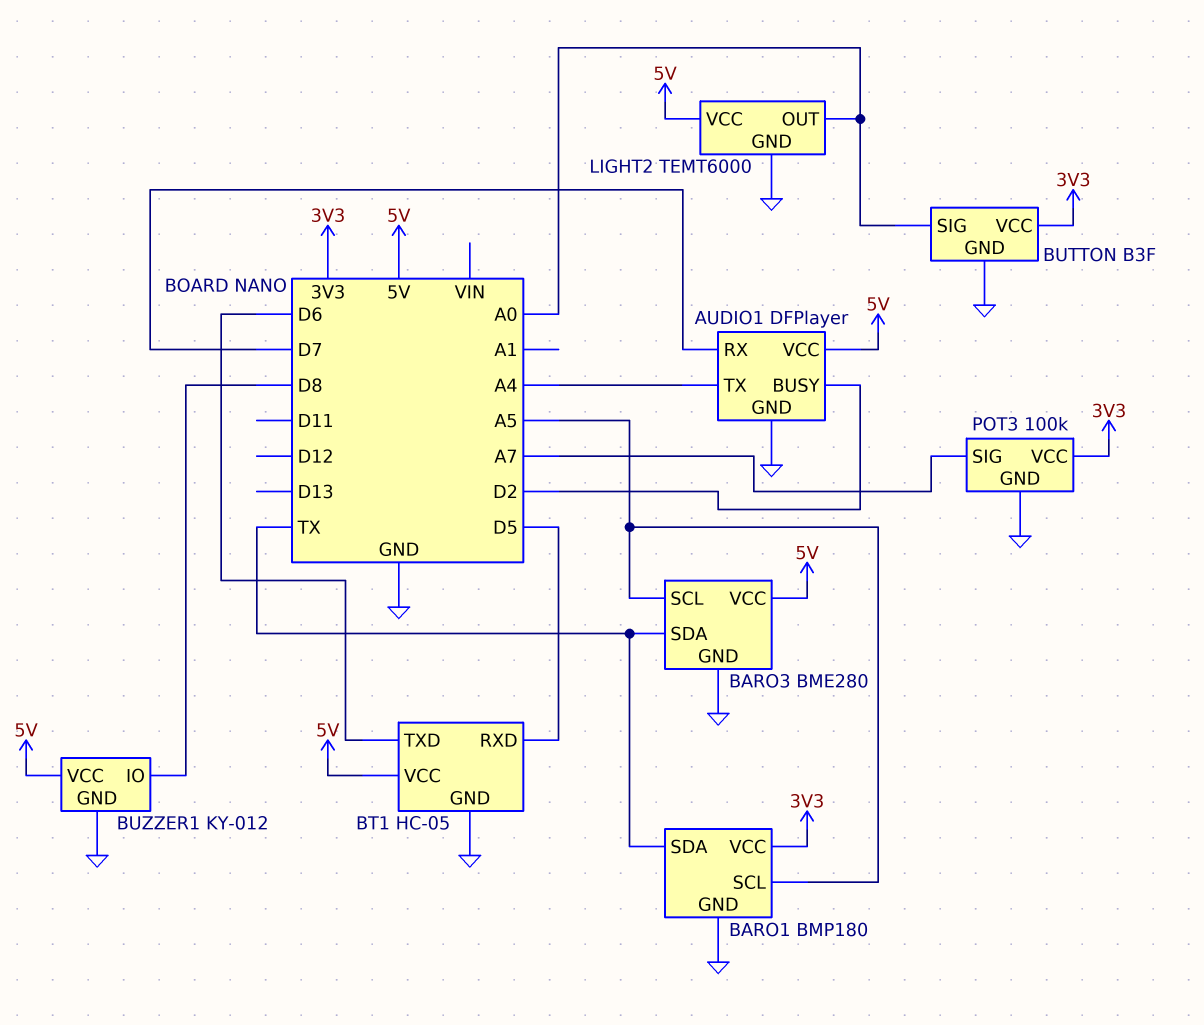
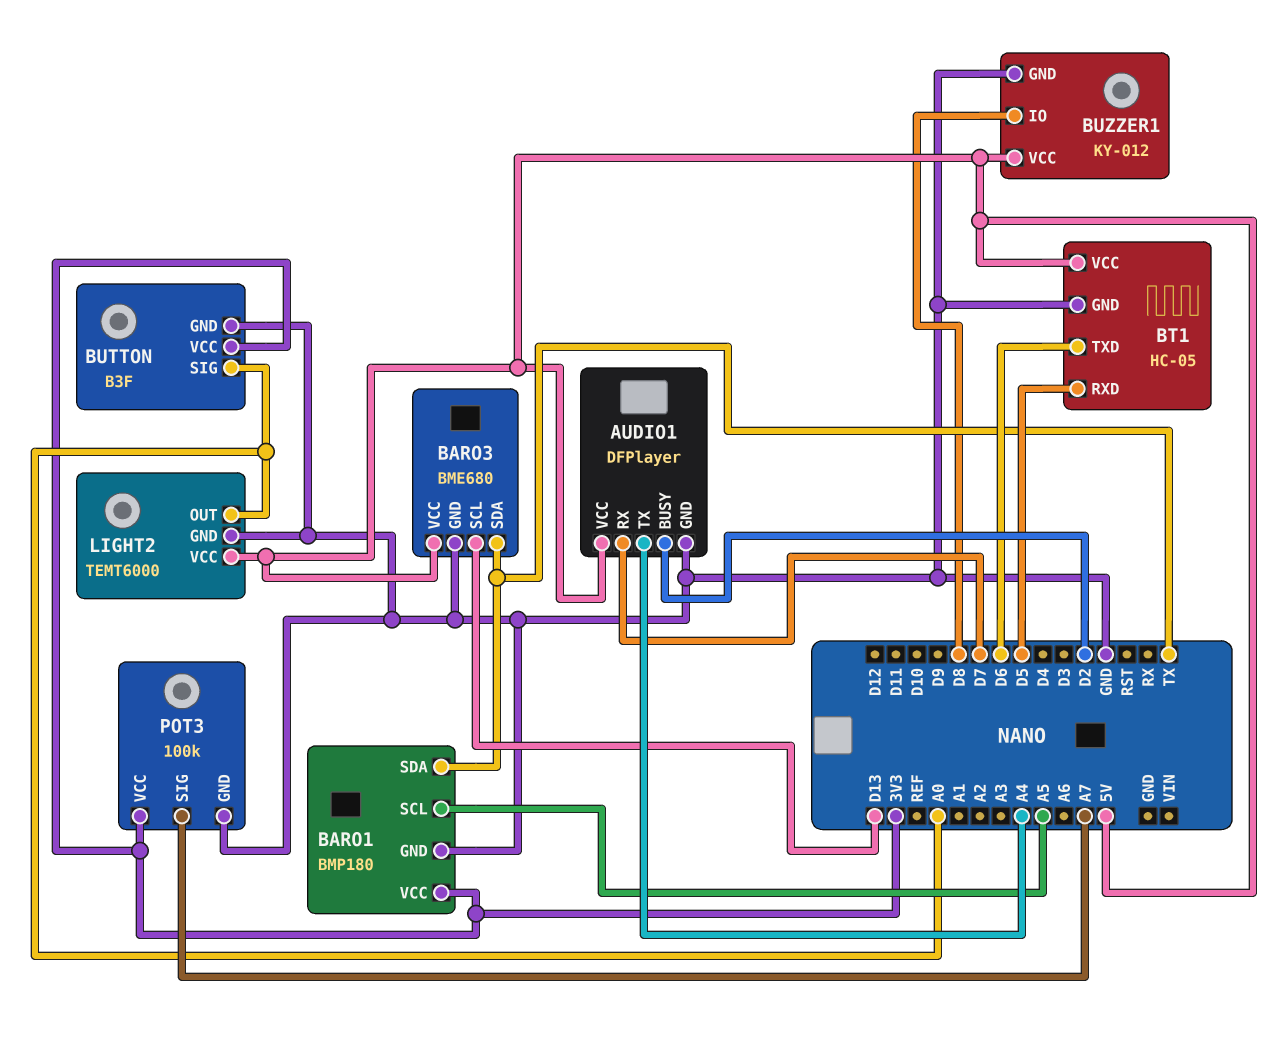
BARO3: BME280 -> BME680
BARO3 pin SCL: A5 -> D13

